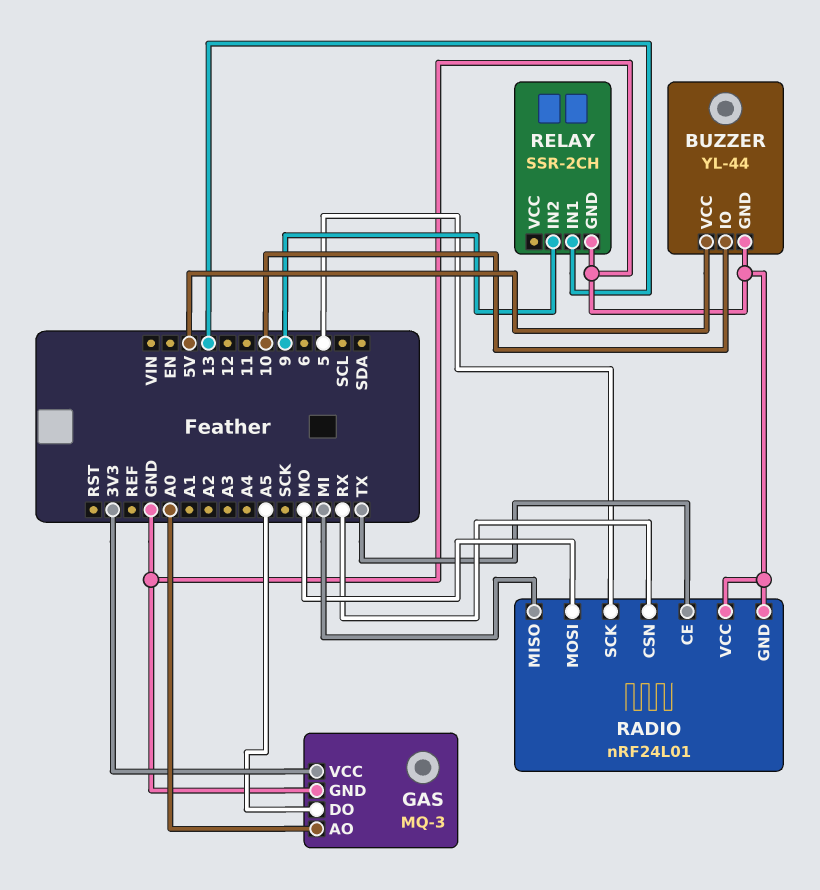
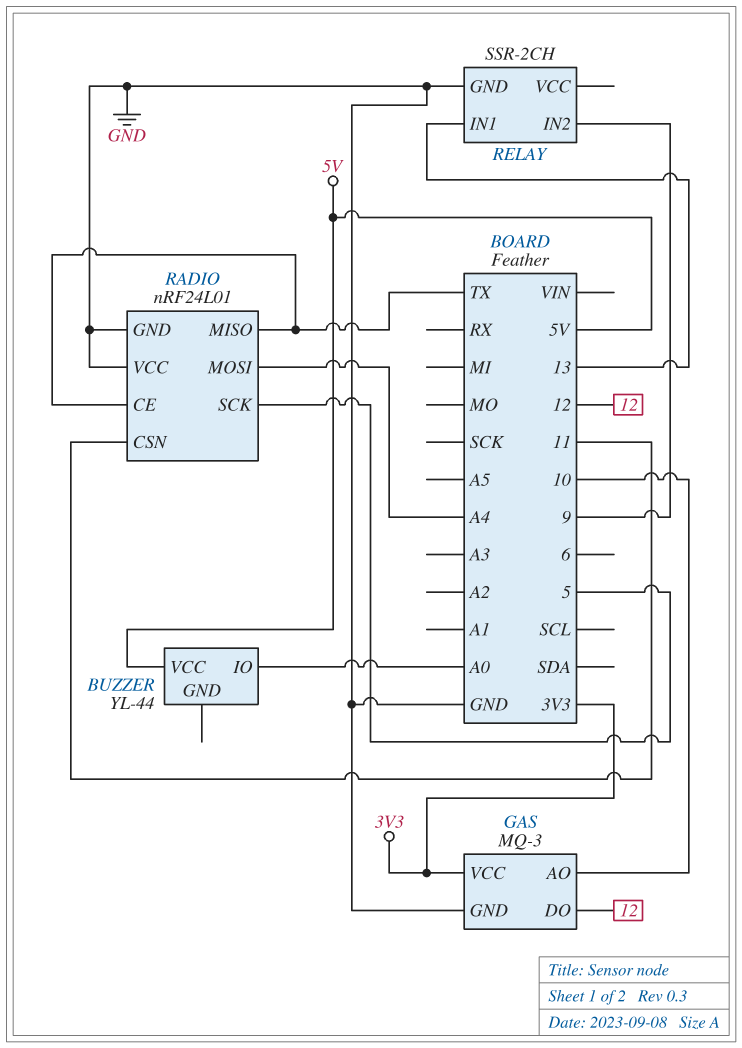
BUZZER pin GND: GND -> none
BUZZER pin IO: 10 -> A0
GAS pin AO: A0 -> 10
GAS pin DO: A5 -> 12
RADIO pin CSN: RX -> 11
RADIO pin MISO: MI -> TX
RADIO pin MOSI: MO -> A4

